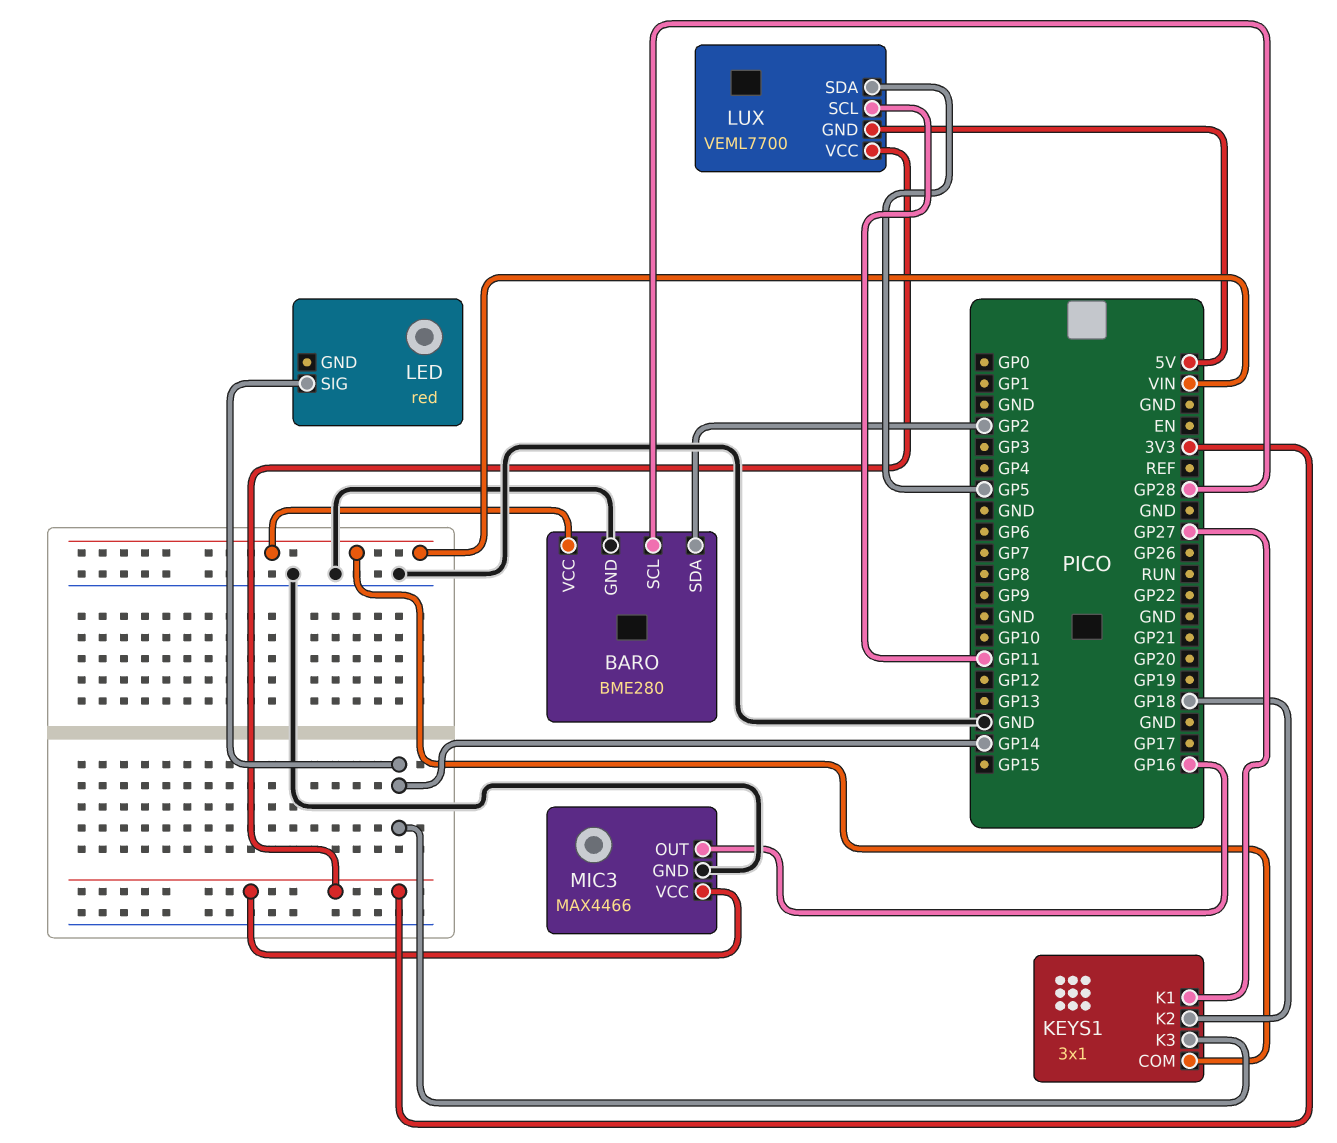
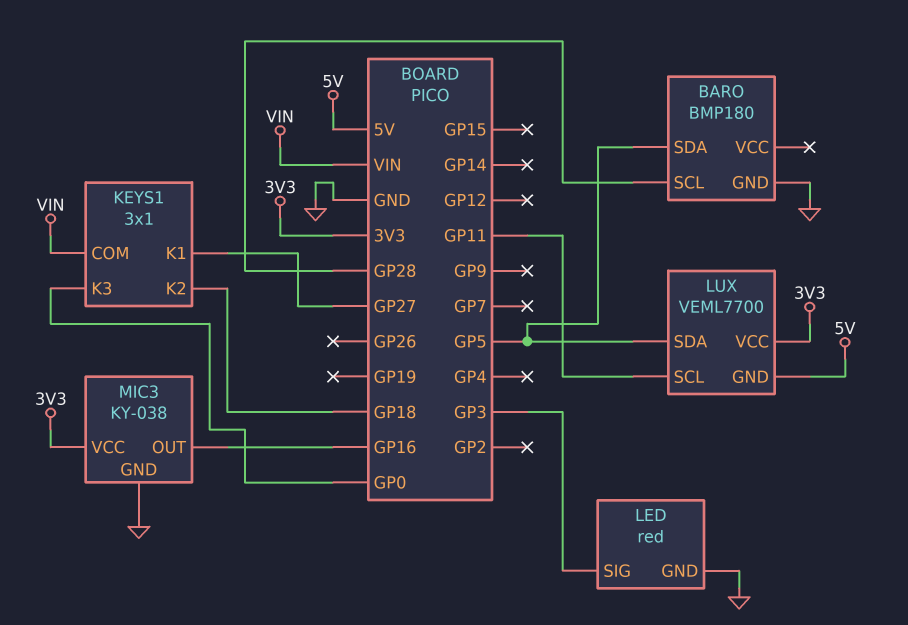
BARO: BME280 -> BMP180
BARO pin SDA: GP2 -> GP5
BARO pin VCC: VIN -> none
KEYS1 pin K3: GP14 -> GP0
LED pin GND: none -> GND
LED pin SIG: GP14 -> GP3
MIC3: MAX4466 -> KY-038

